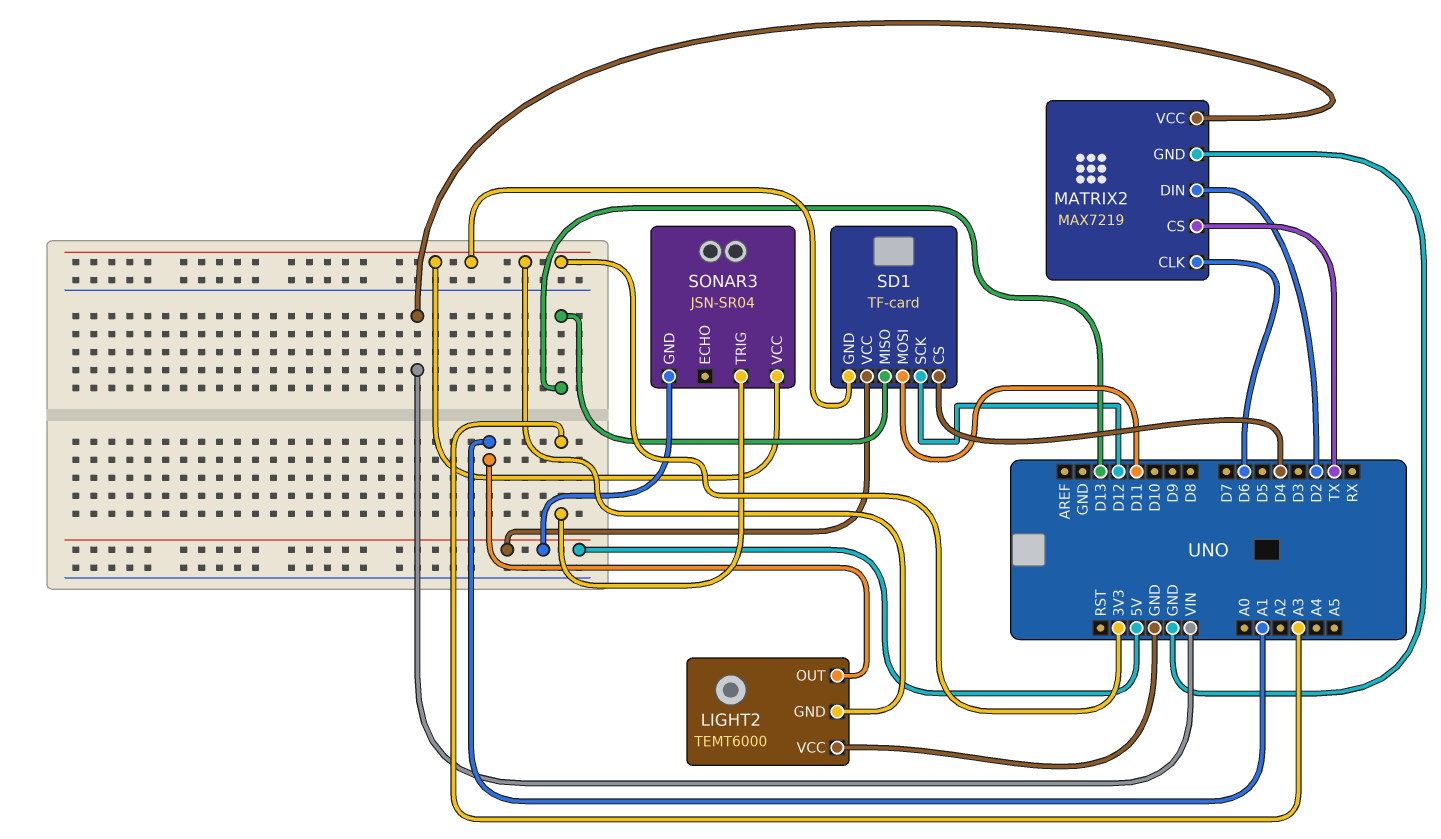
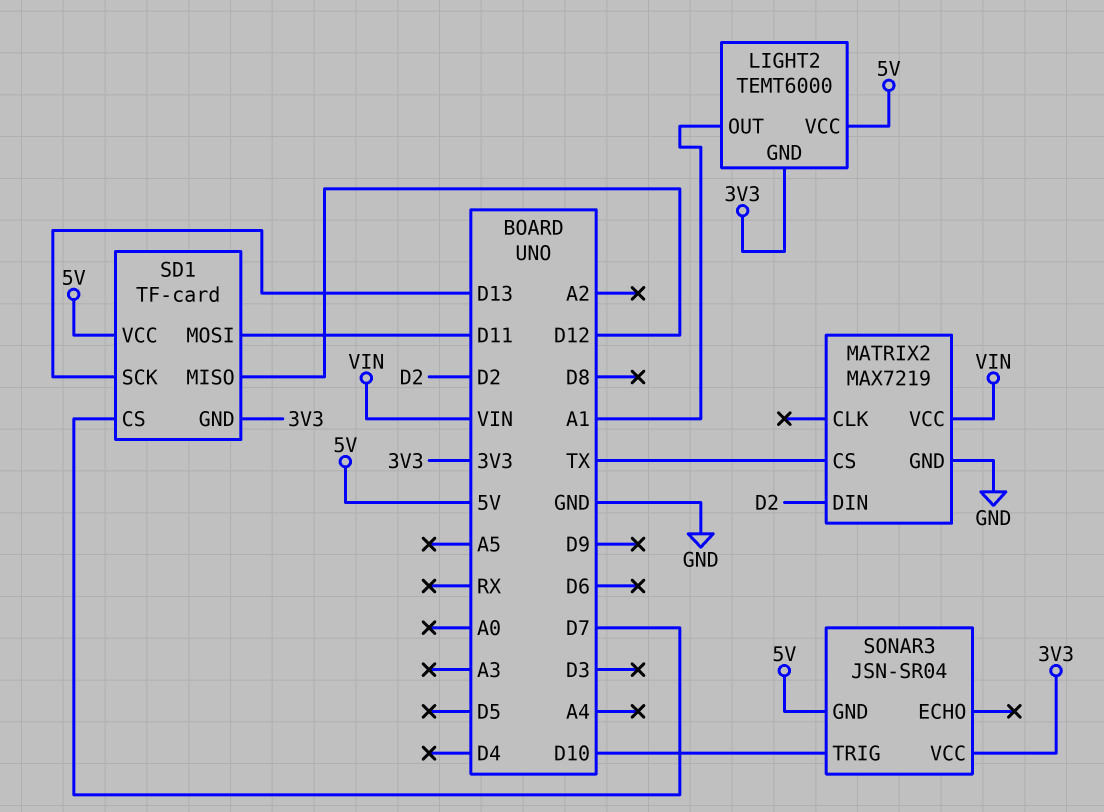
LIGHT2 pin VCC: GND -> 5V
MATRIX2 pin CLK: D6 -> none
SD1 pin CS: D4 -> D7
SD1 pin MISO: D13 -> D12
SD1 pin SCK: D12 -> D13
SONAR3 pin TRIG: A3 -> D10

